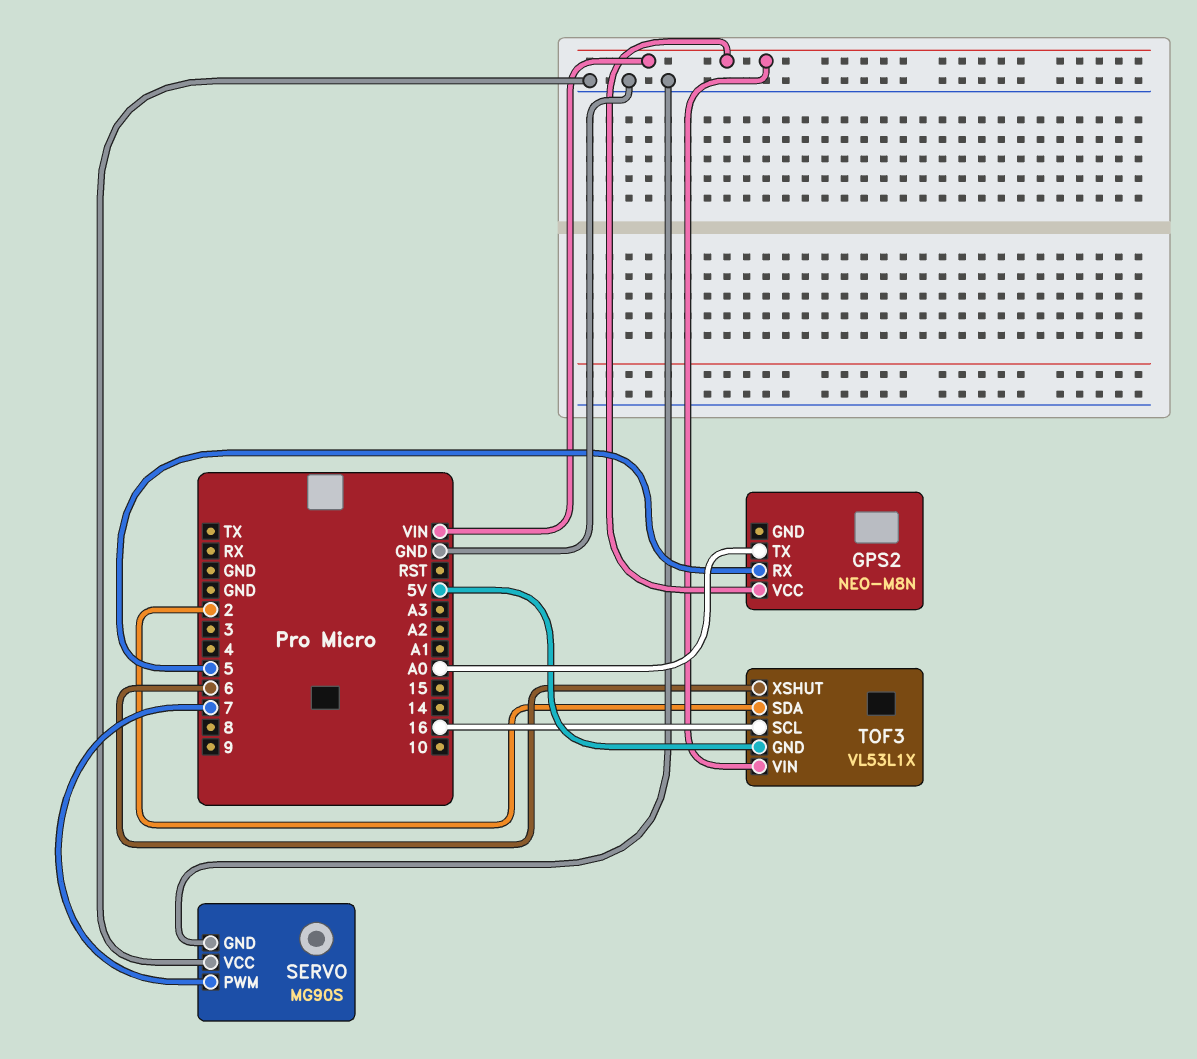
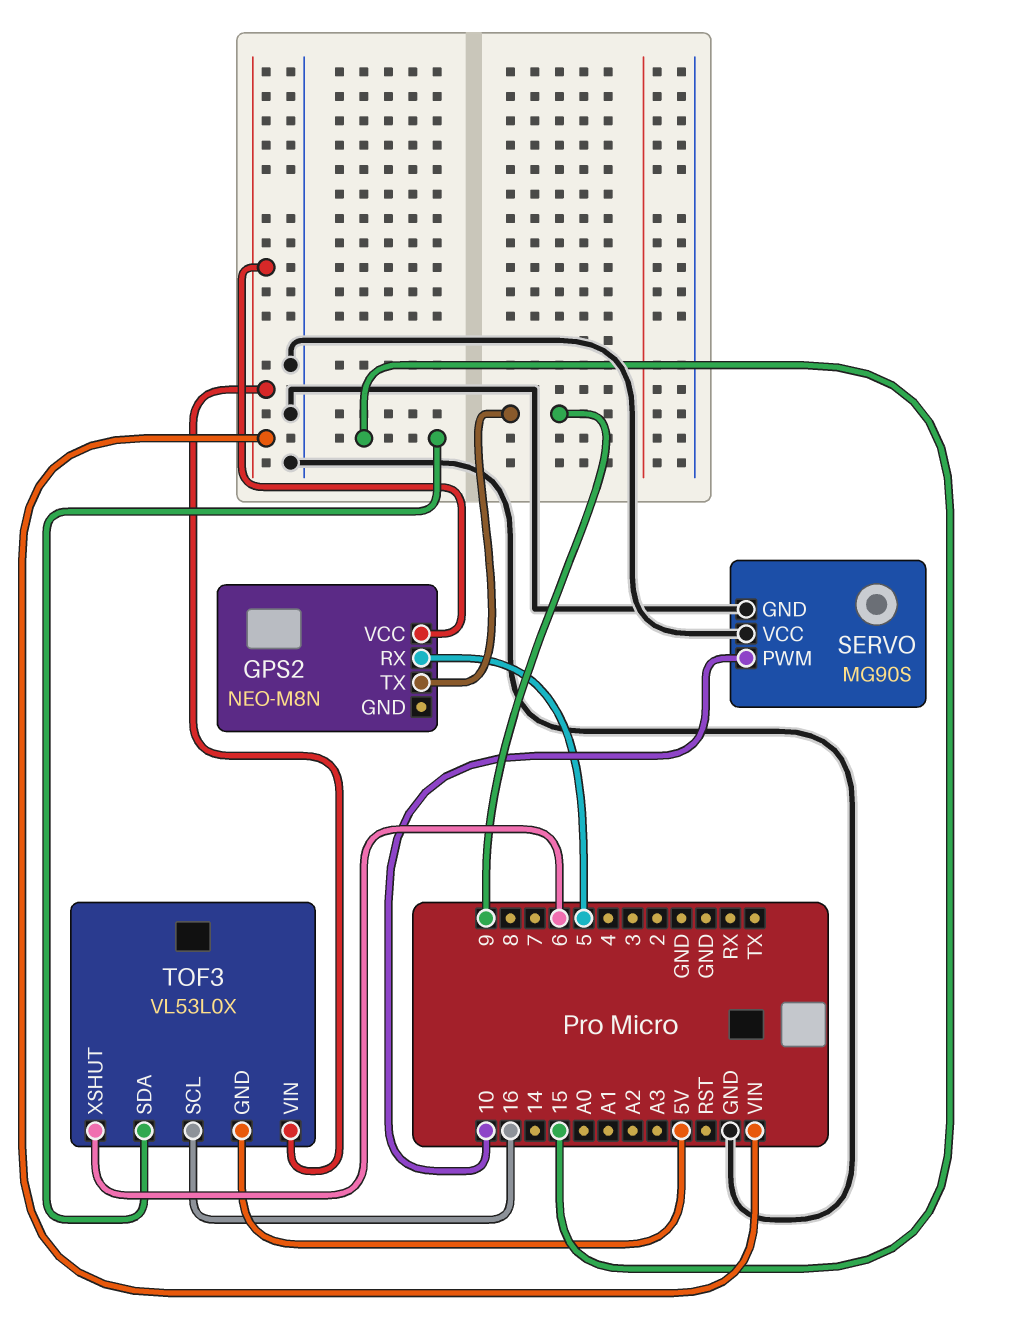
GPS2 pin TX: A0 -> 9
SERVO pin PWM: 7 -> 10
TOF3: VL53L1X -> VL53L0X
TOF3 pin SDA: 2 -> 15

